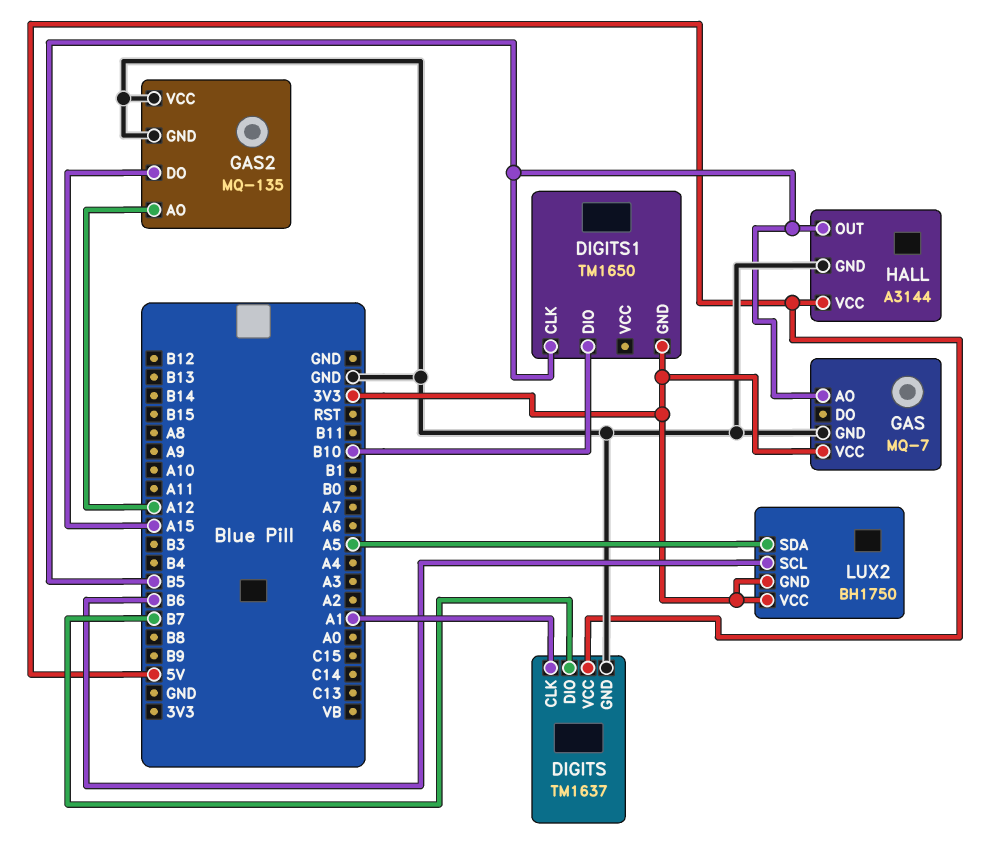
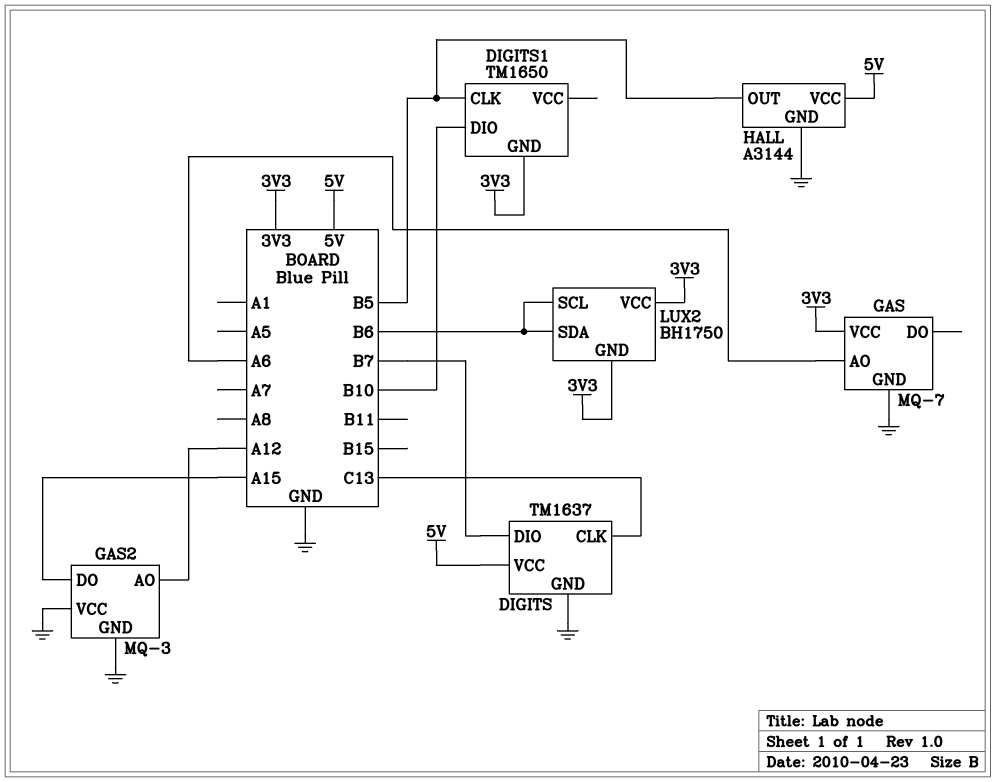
DIGITS pin CLK: A1 -> C13
GAS pin AO: B5 -> A6
GAS2: MQ-135 -> MQ-3
LUX2 pin SDA: A5 -> B6

